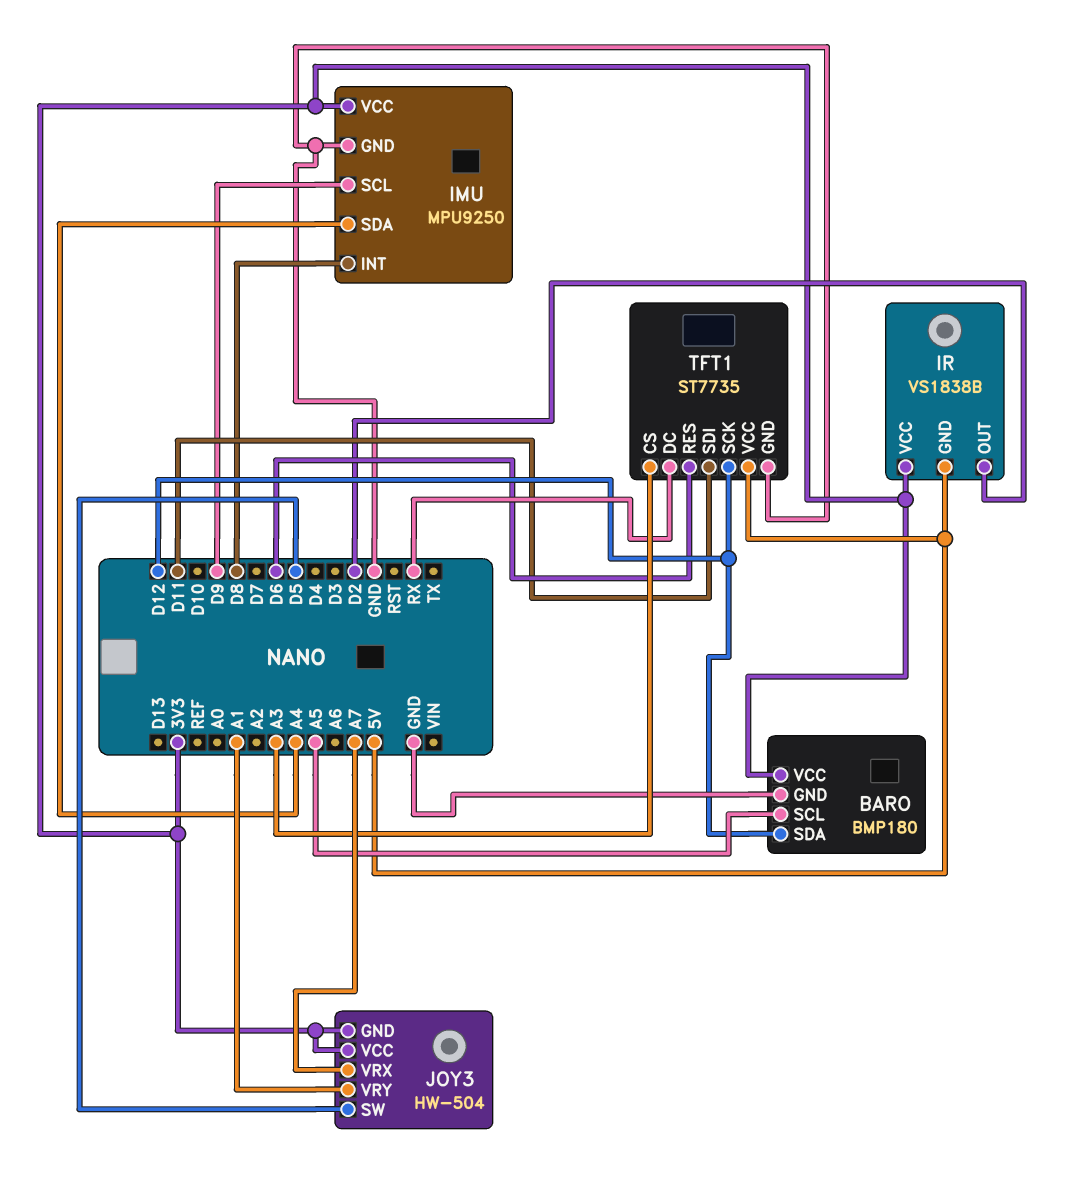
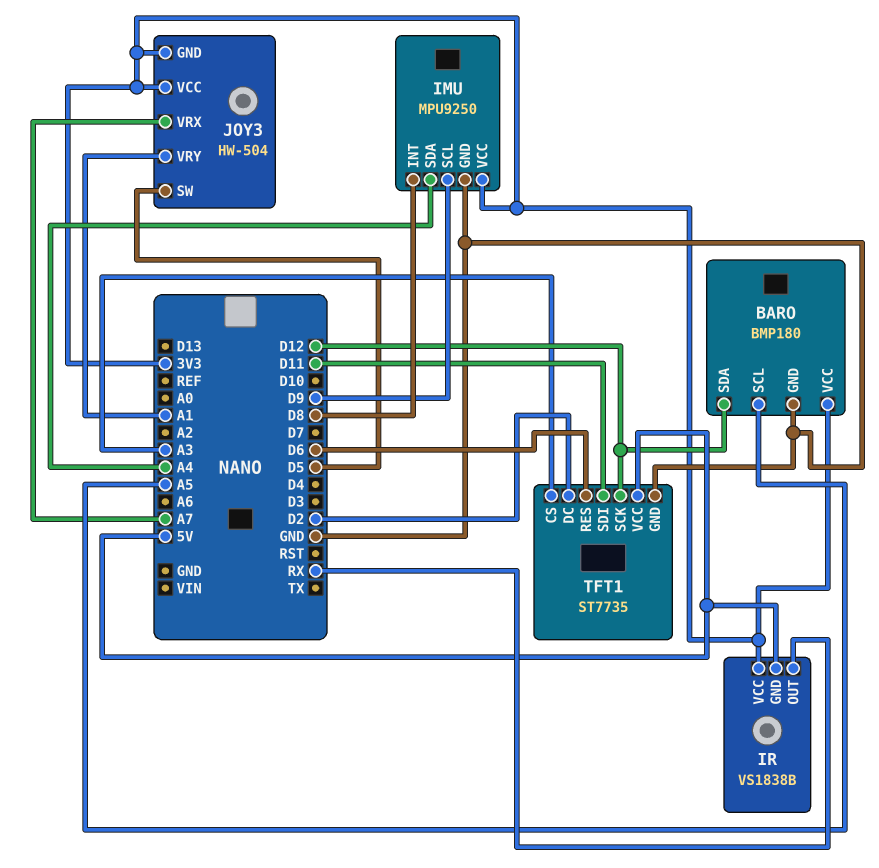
IR pin OUT: D2 -> RX
TFT1 pin DC: RX -> D2

